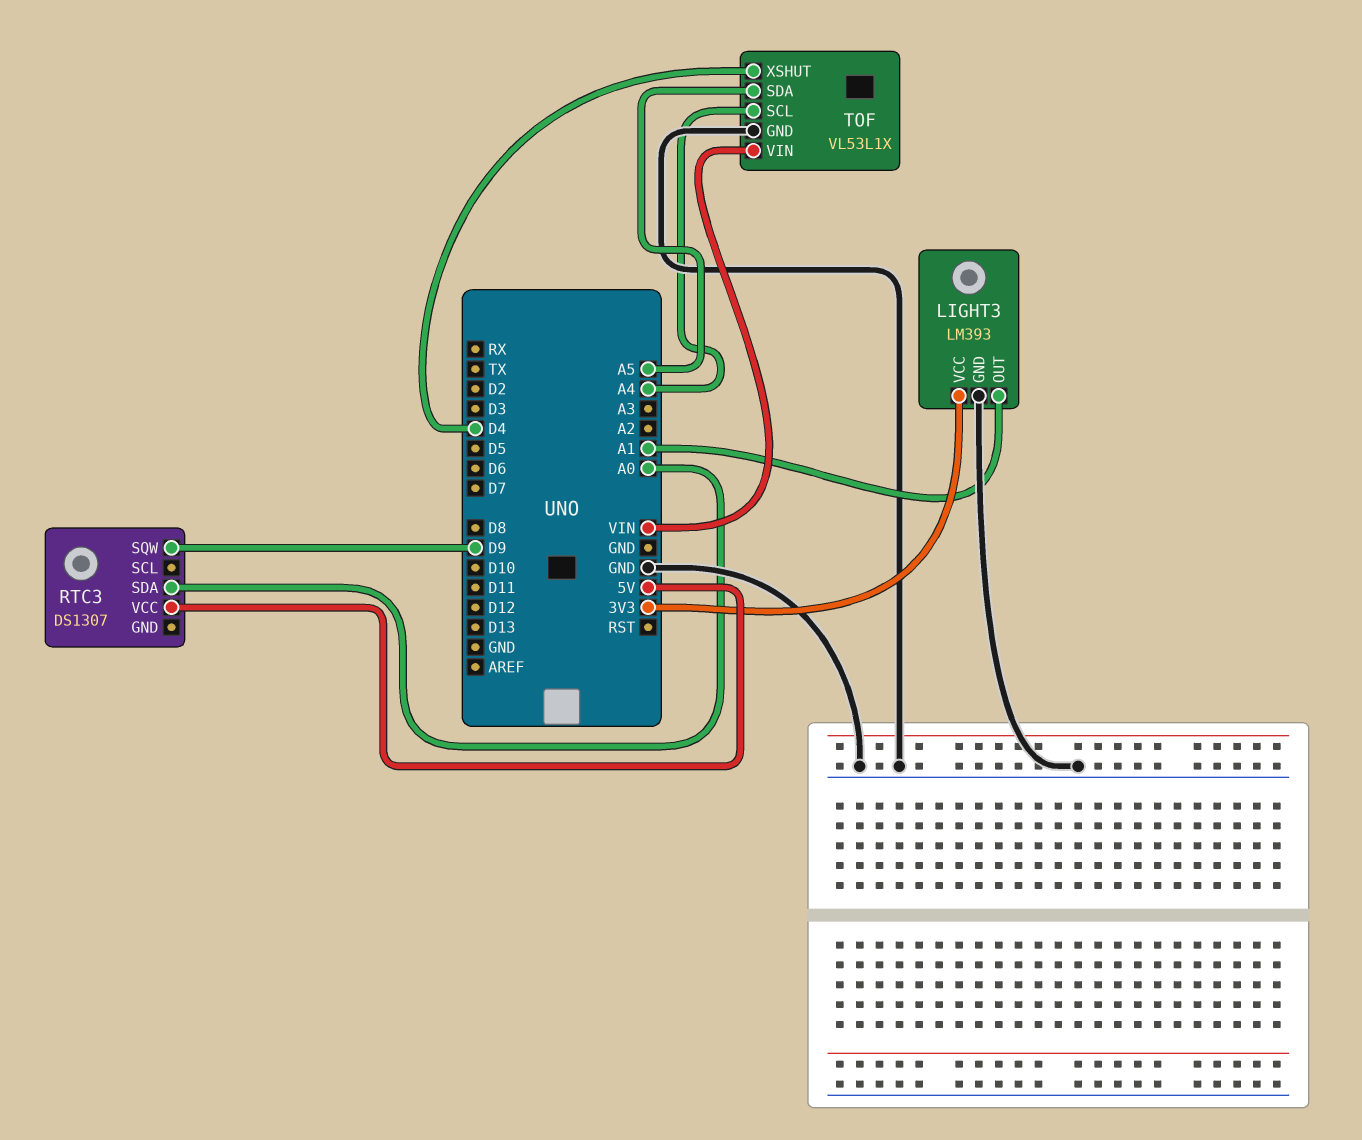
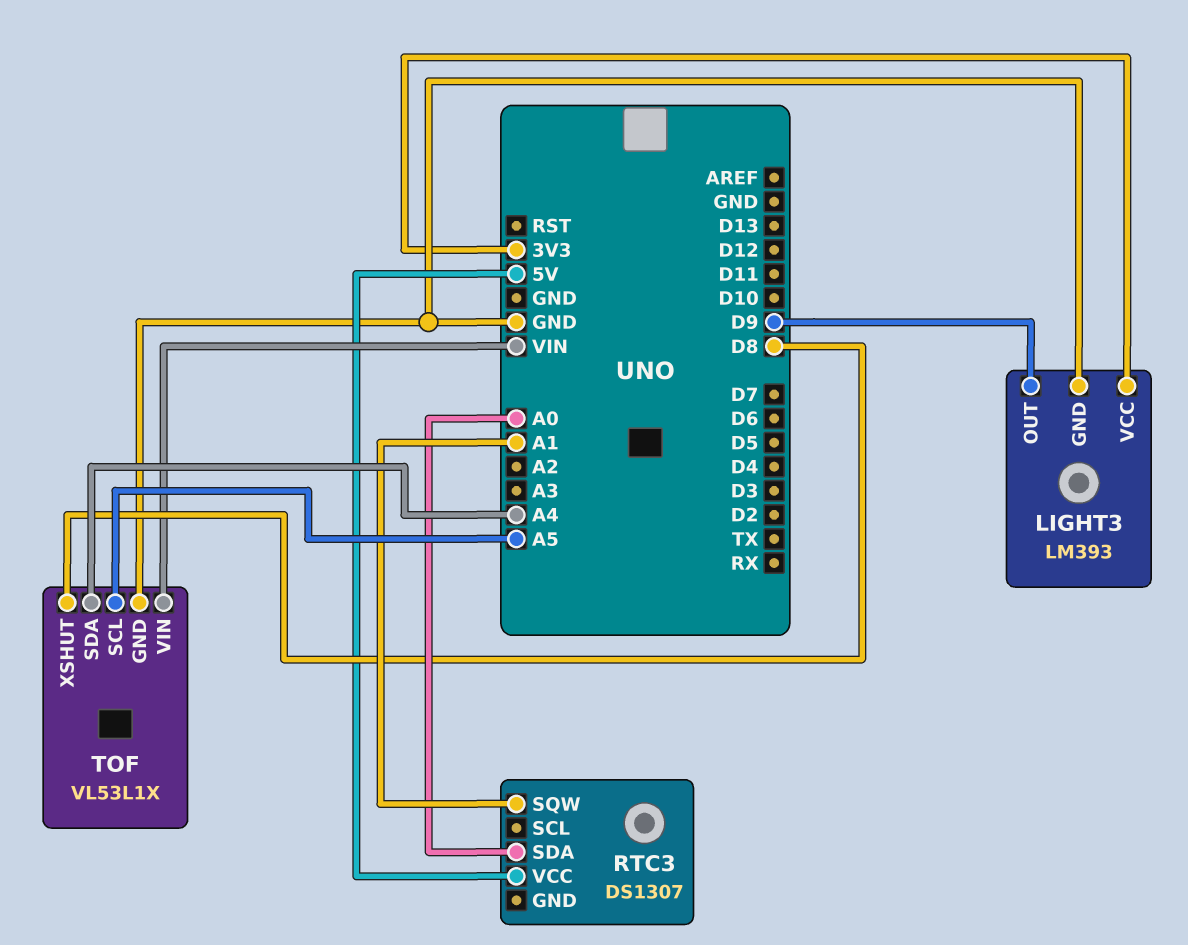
LIGHT3 pin OUT: A1 -> D9
RTC3 pin SQW: D9 -> A1
TOF pin SCL: A4 -> A5
TOF pin SDA: A5 -> A4
TOF pin XSHUT: D4 -> D8

